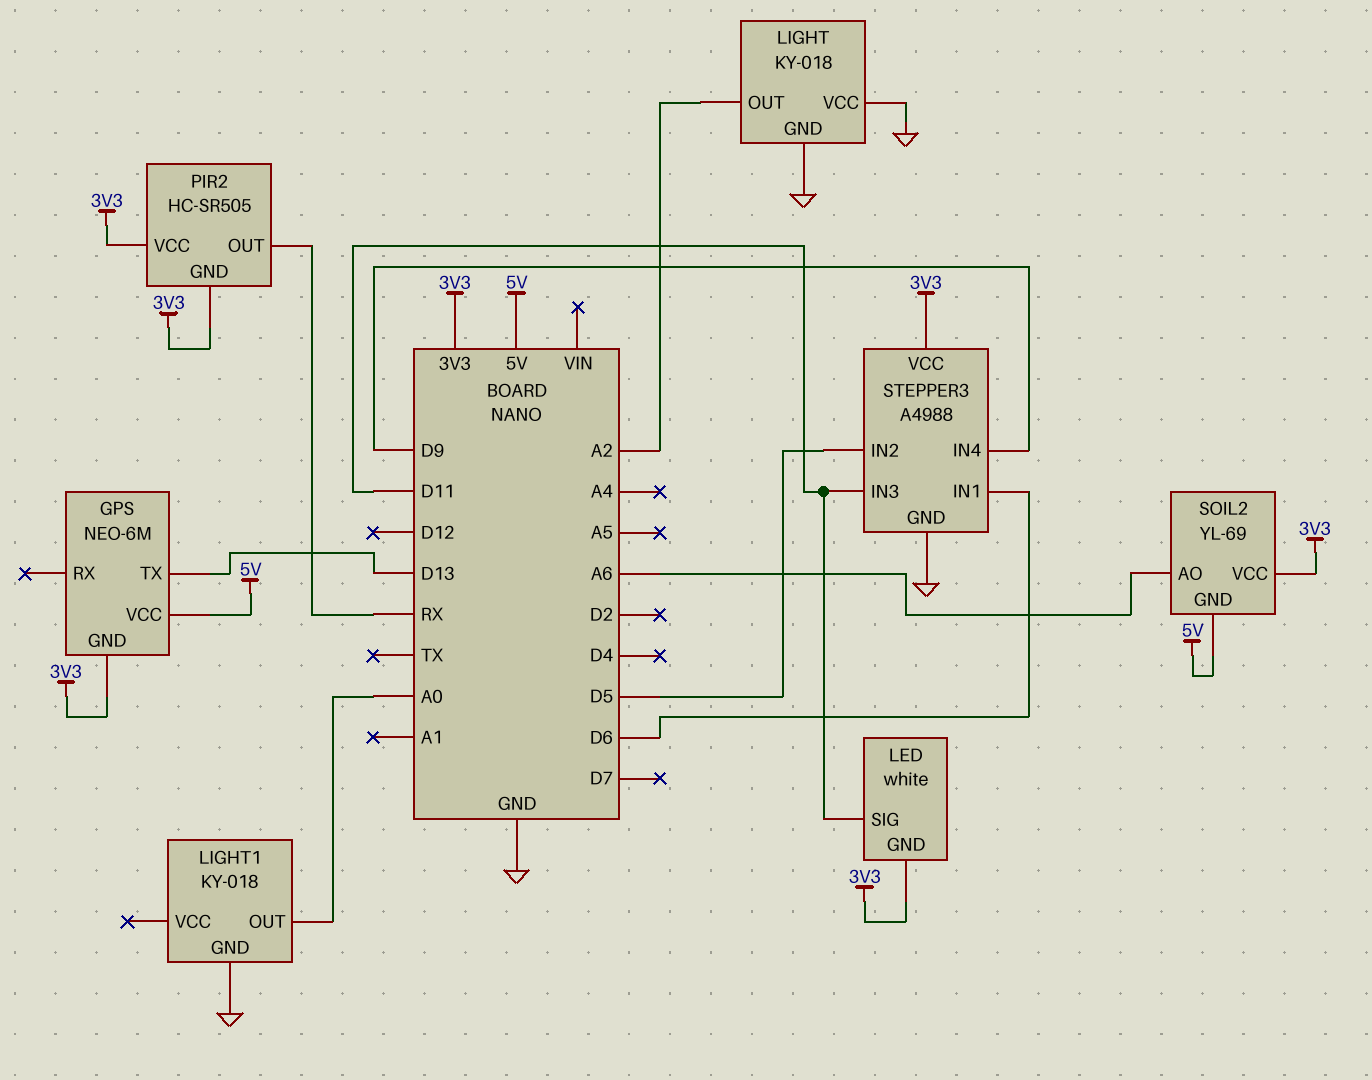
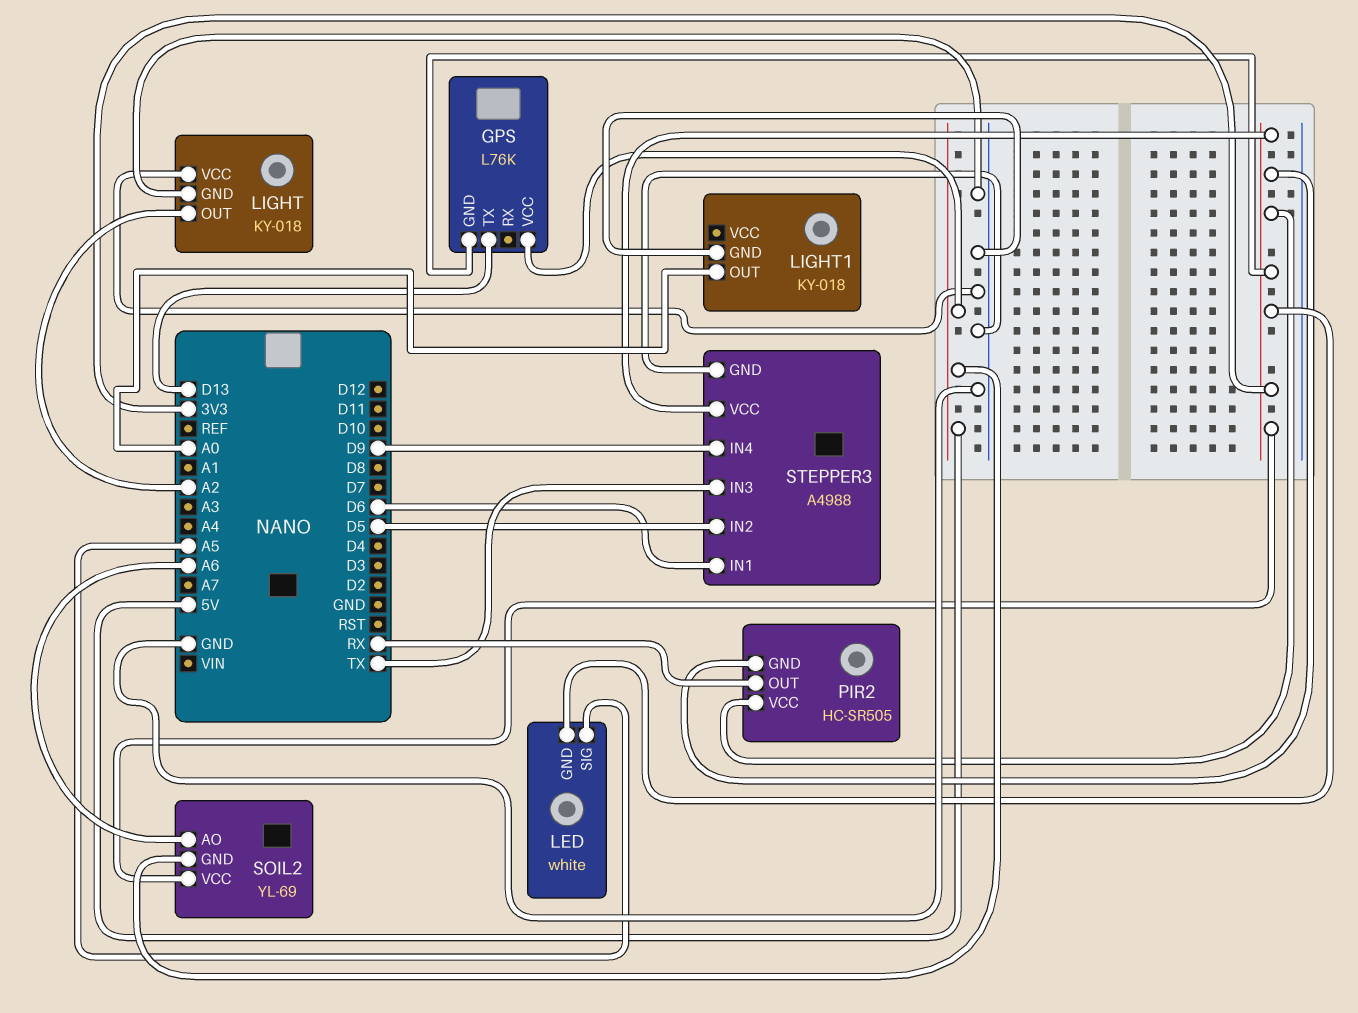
GPS: NEO-6M -> L76K
LED pin SIG: D11 -> A5
STEPPER3 pin IN3: D11 -> TX

